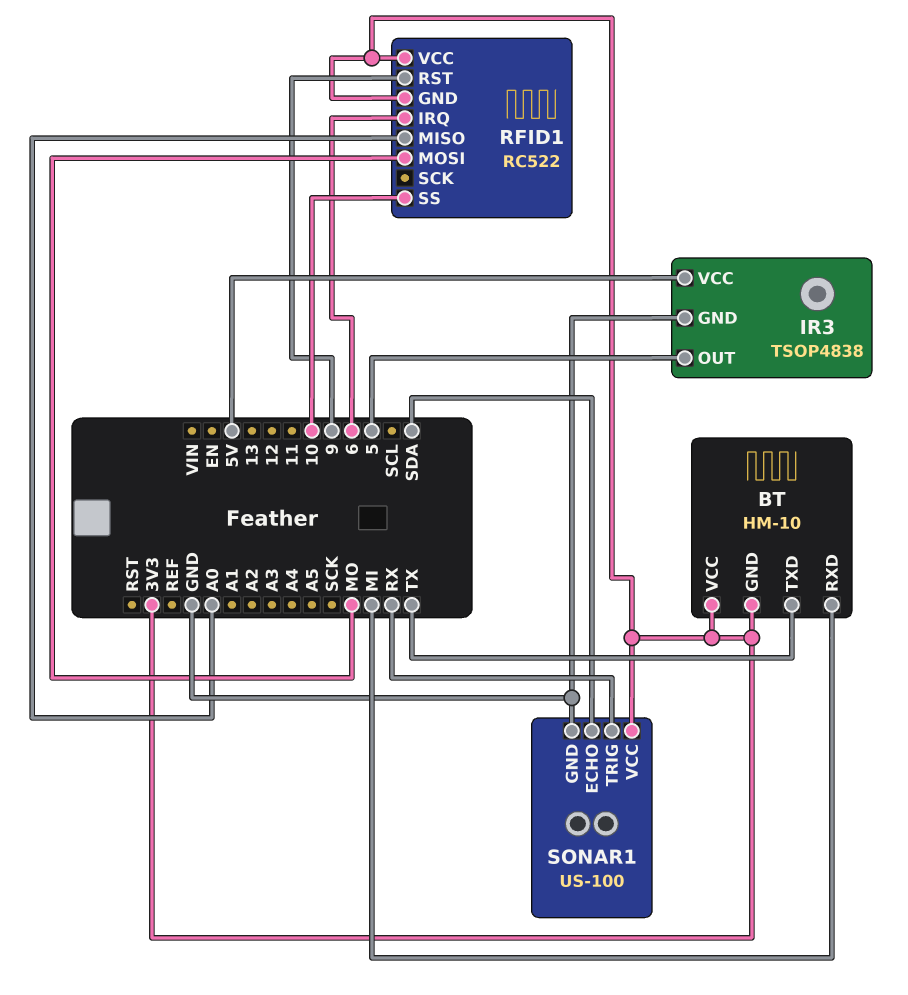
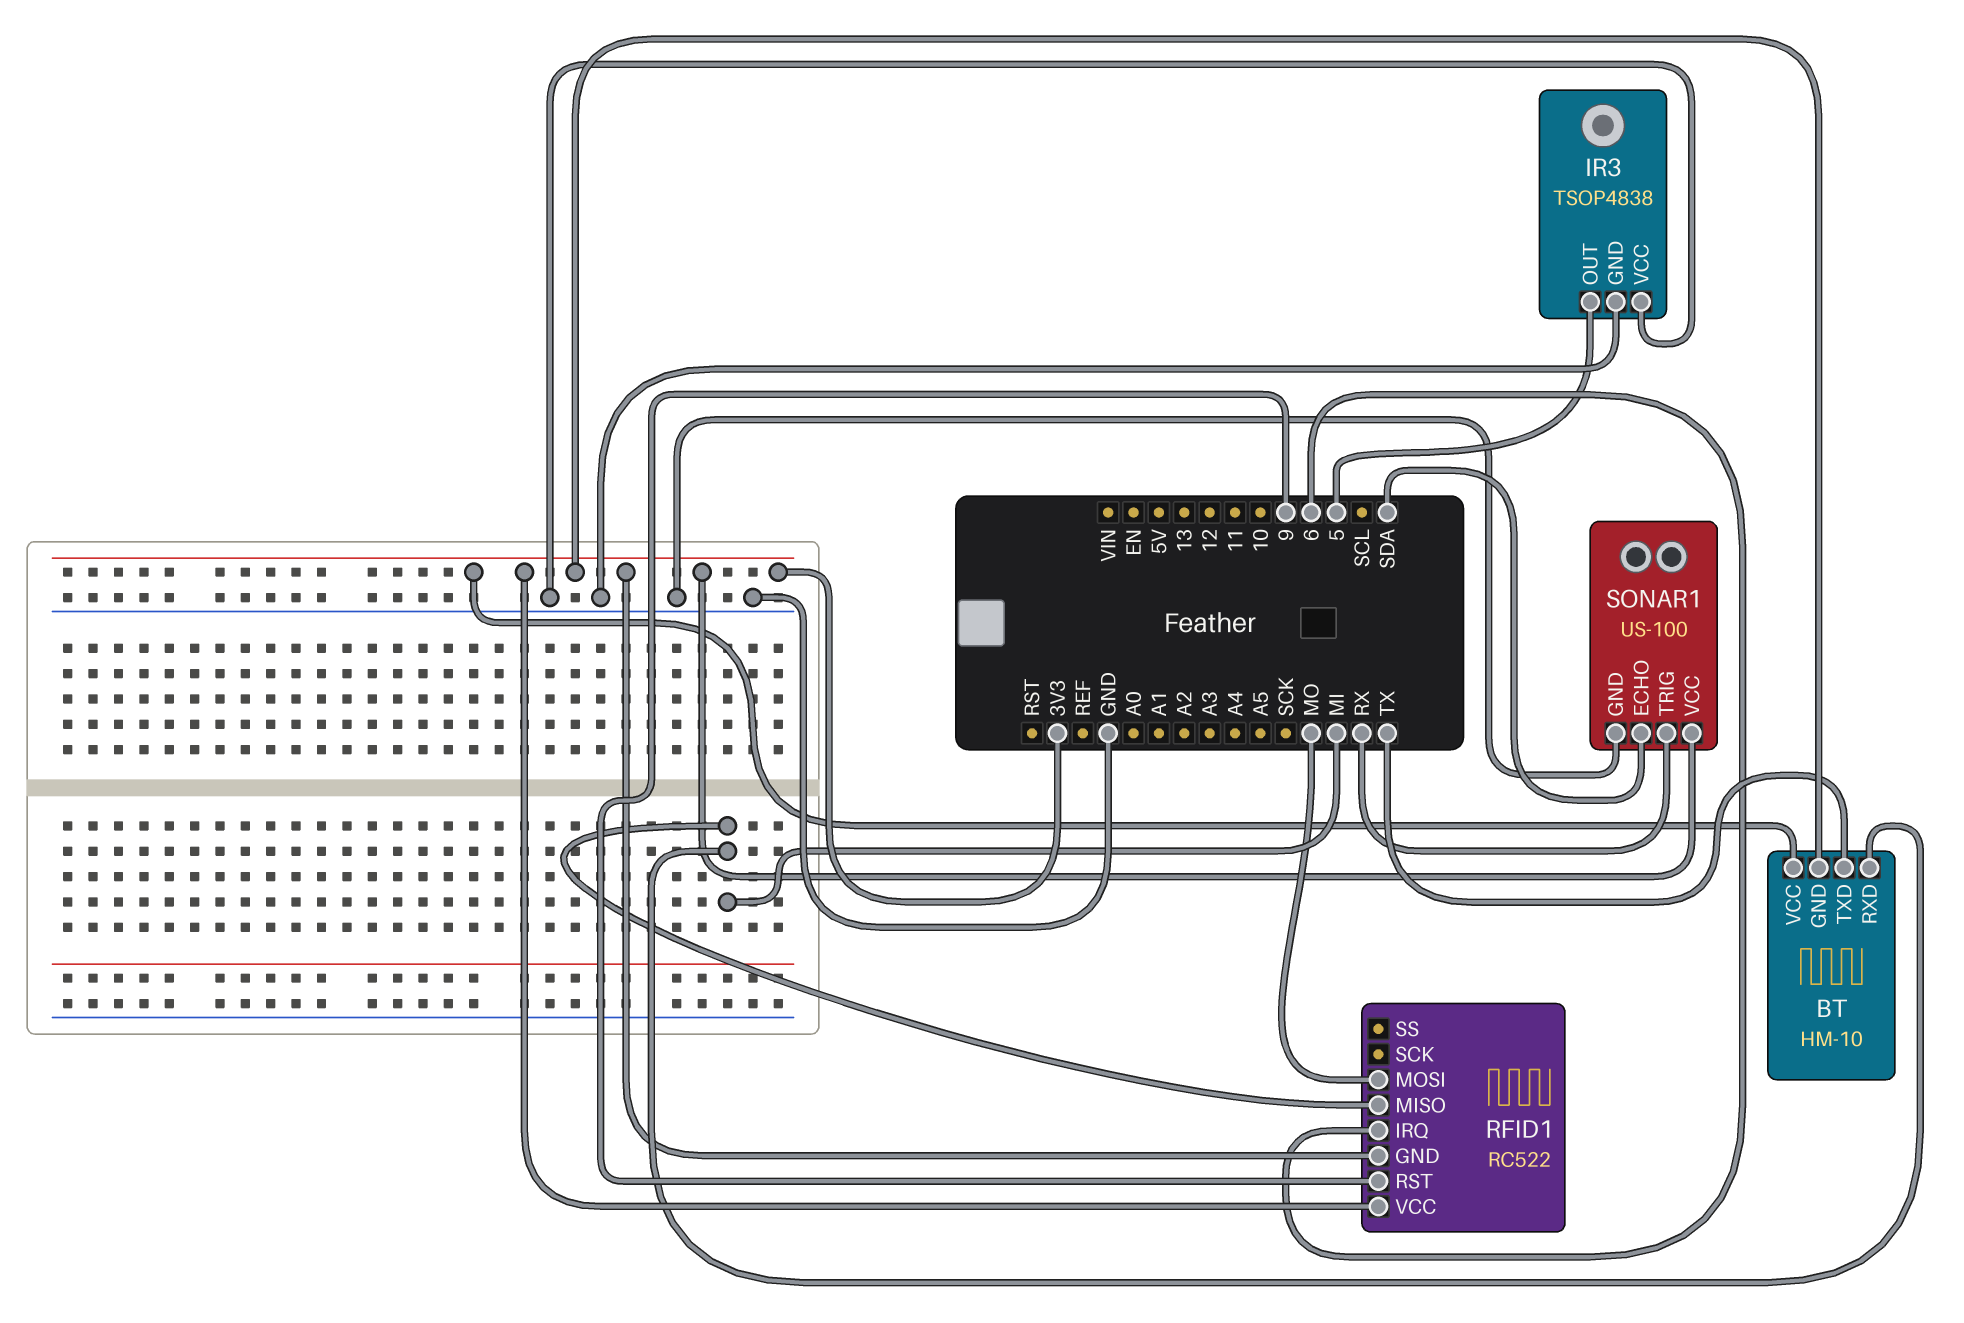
IR3 pin VCC: 5V -> GND
RFID1 pin MISO: A0 -> MI
RFID1 pin SS: 10 -> none

